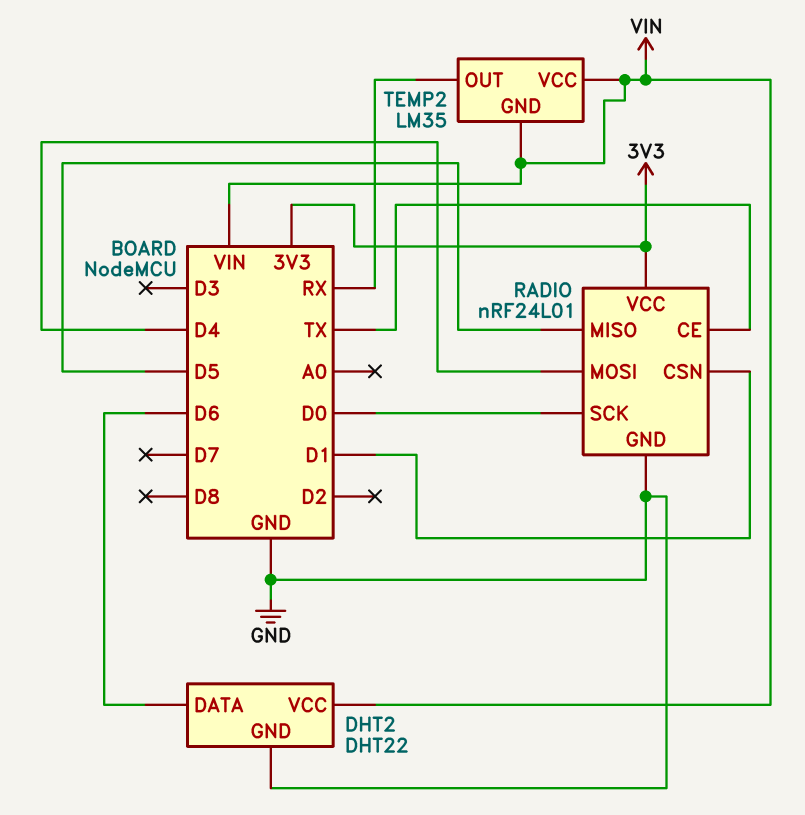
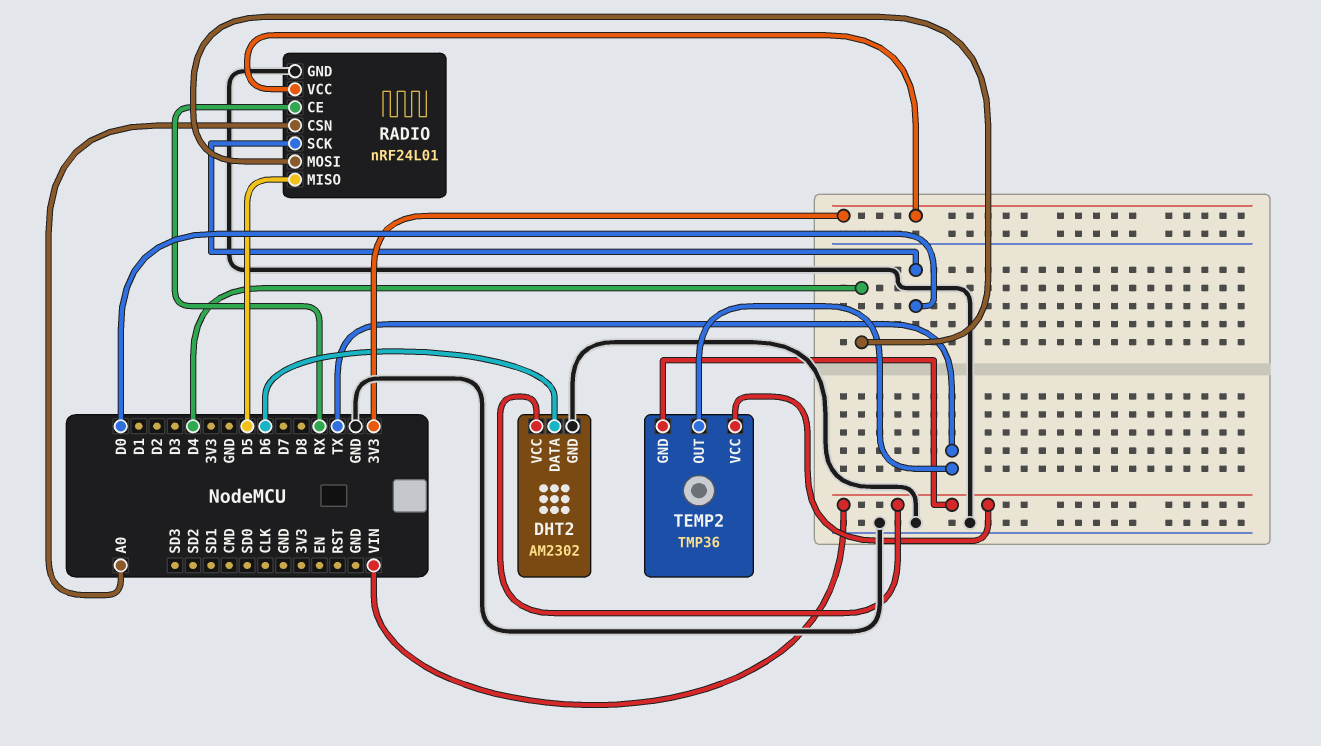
DHT2: DHT22 -> AM2302
RADIO pin CE: TX -> RX
RADIO pin CSN: D1 -> A0
TEMP2: LM35 -> TMP36
TEMP2 pin OUT: RX -> TX

